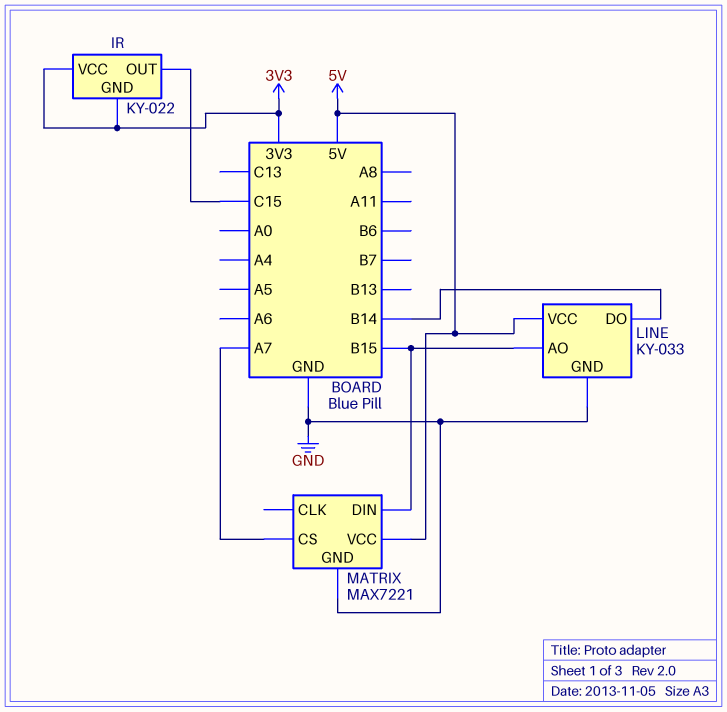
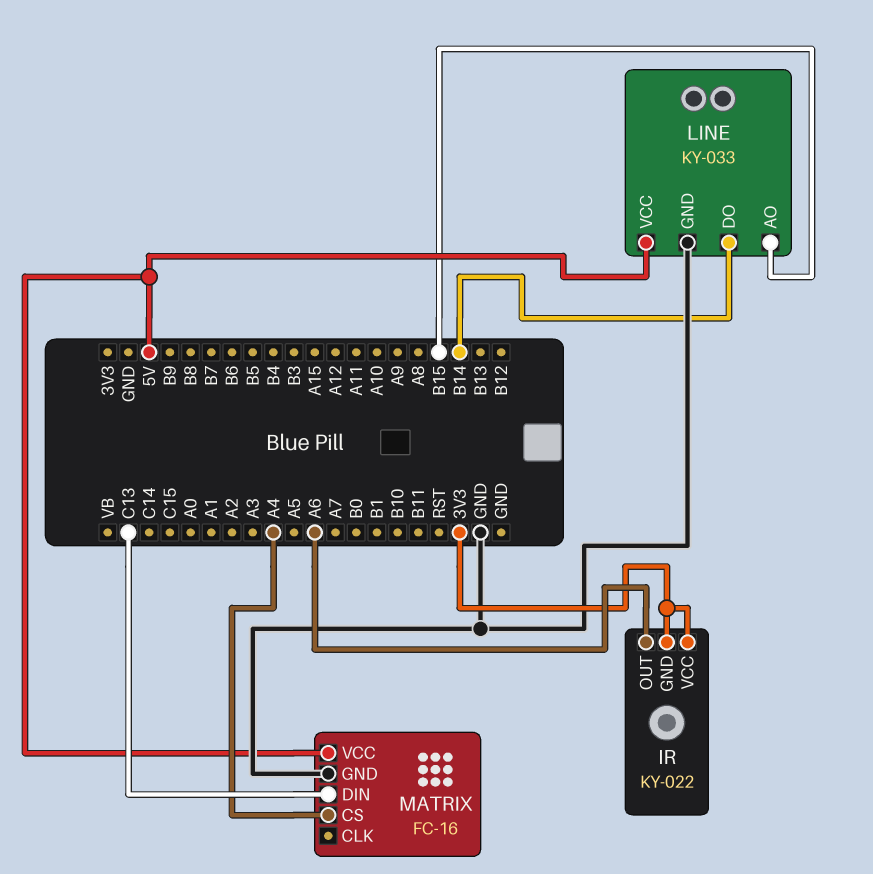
IR pin OUT: C15 -> A6
MATRIX: MAX7221 -> FC-16
MATRIX pin CS: A7 -> A4
MATRIX pin DIN: B15 -> C13

